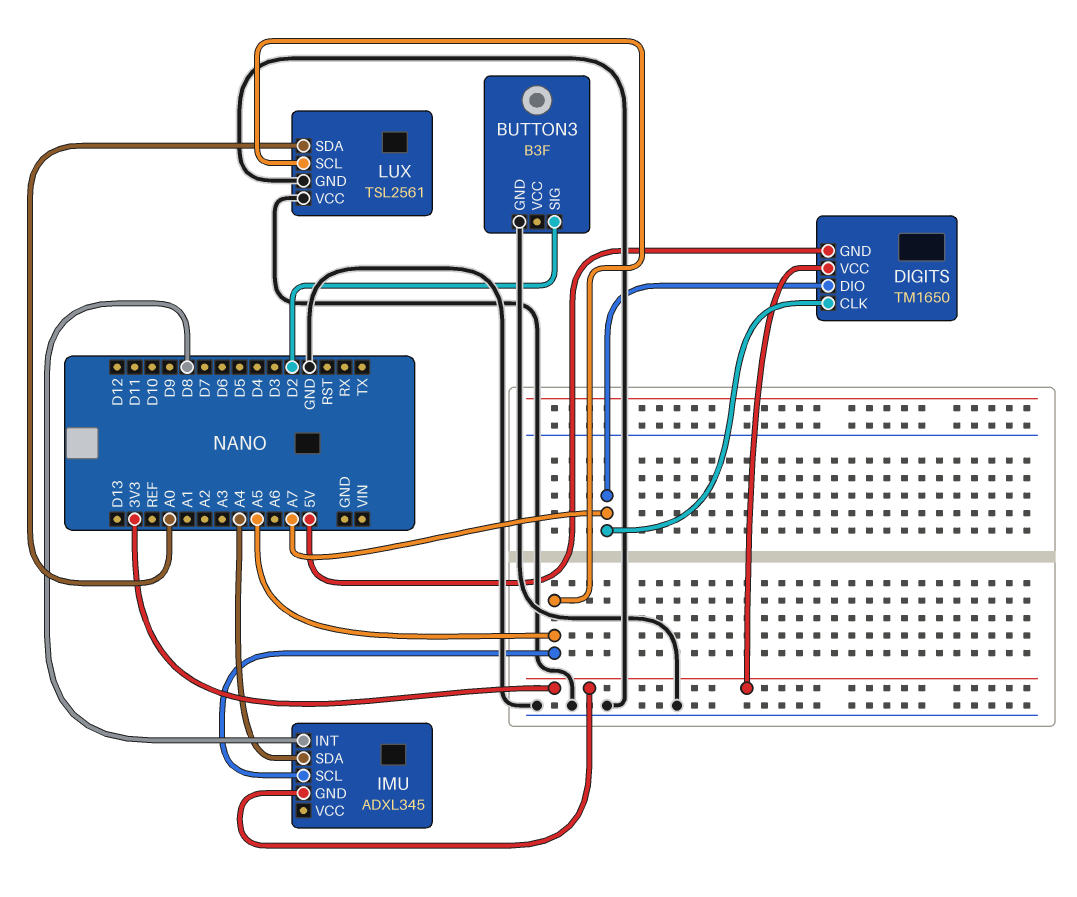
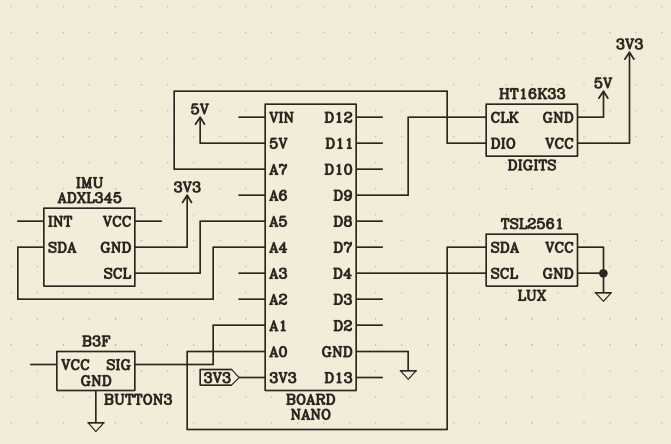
BUTTON3 pin SIG: D2 -> A1
DIGITS: TM1650 -> HT16K33
DIGITS pin CLK: A7 -> D9
IMU pin INT: D8 -> none
LUX pin SCL: A5 -> D4

